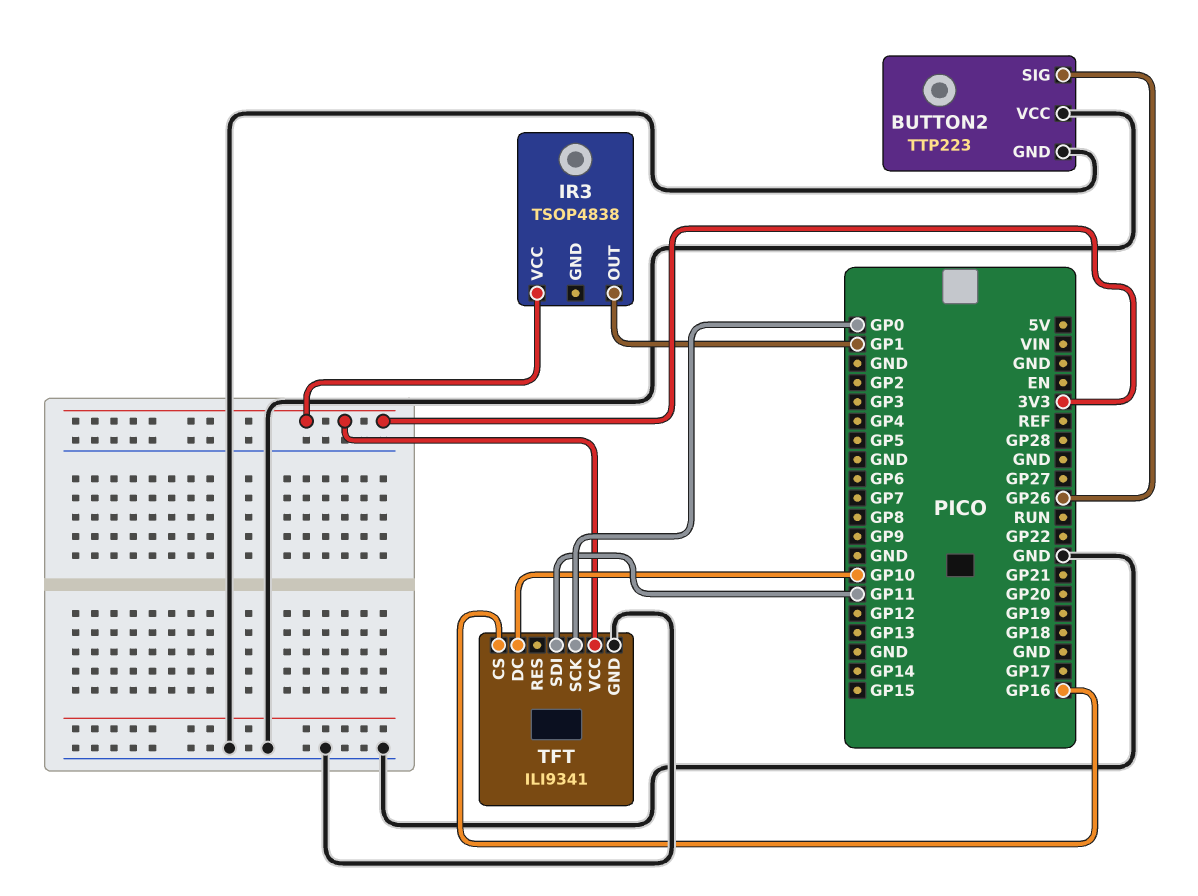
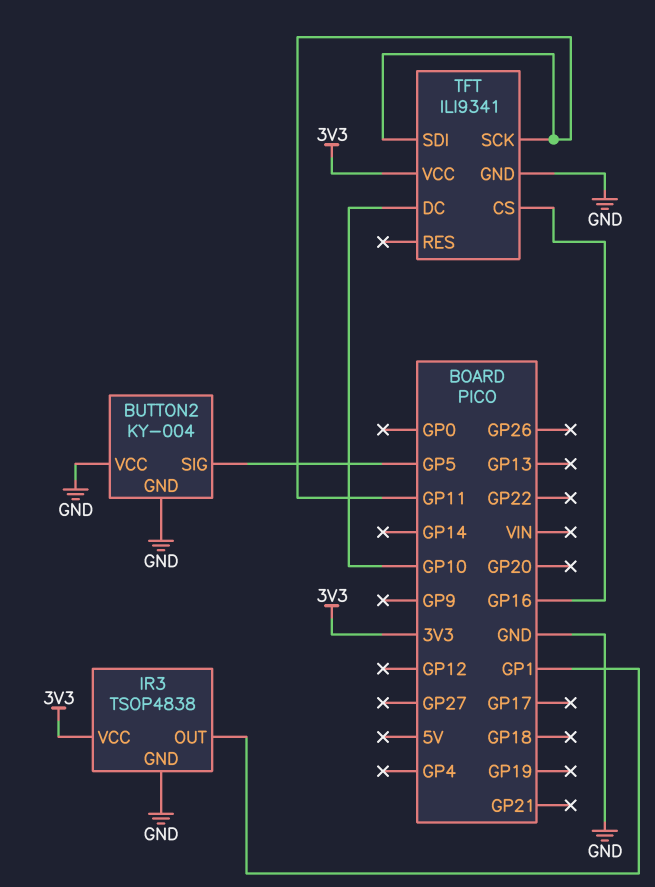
BUTTON2: TTP223 -> KY-004
BUTTON2 pin SIG: GP26 -> GP5
IR3 pin GND: none -> GND
TFT pin SCK: GP0 -> GP11

